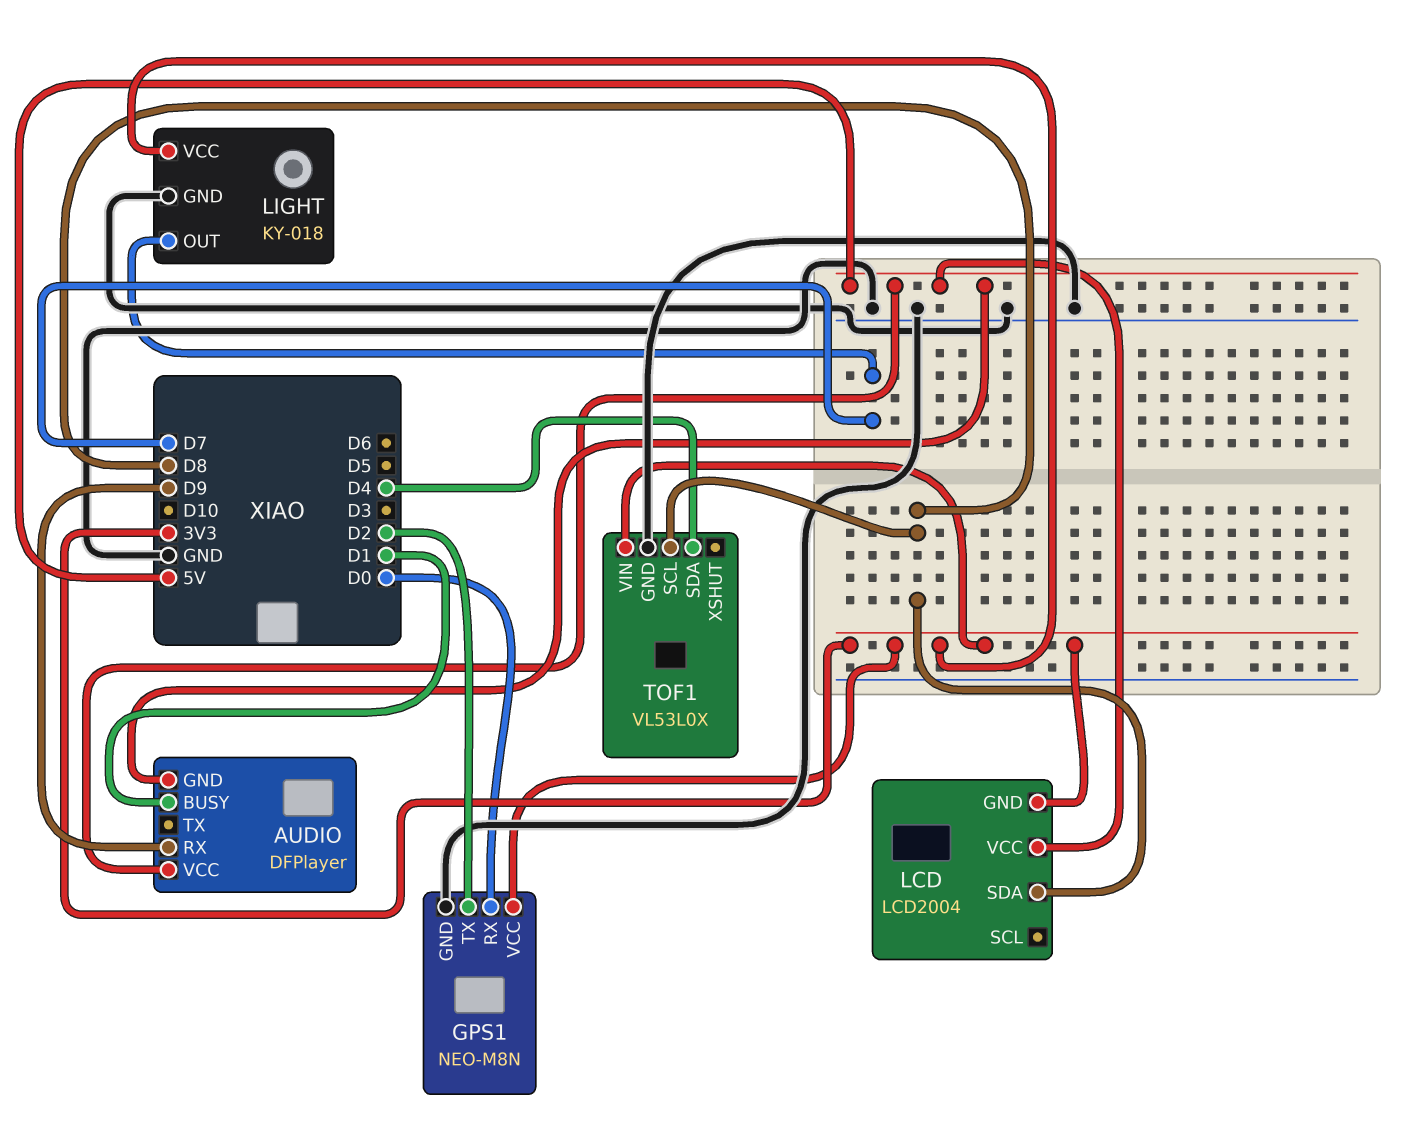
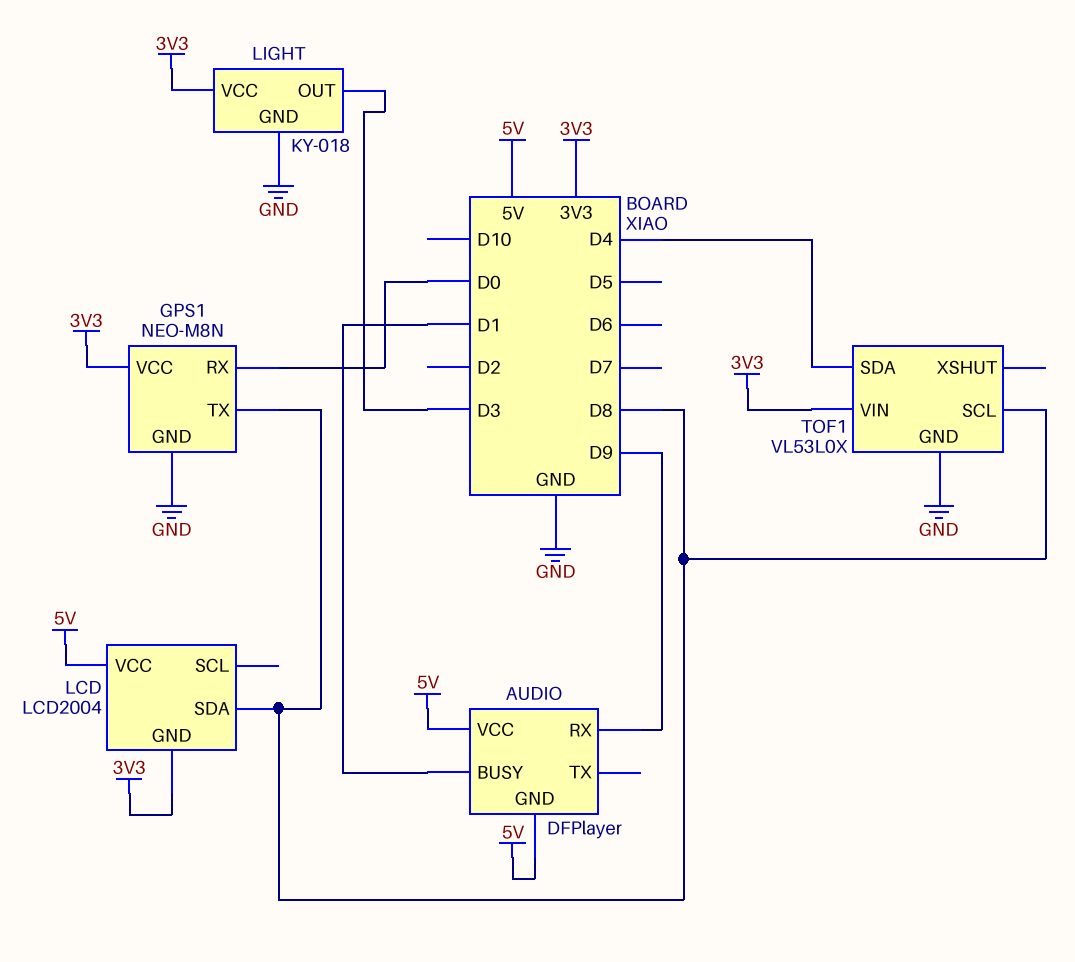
GPS1 pin TX: D2 -> D8
LIGHT pin OUT: D7 -> D3

